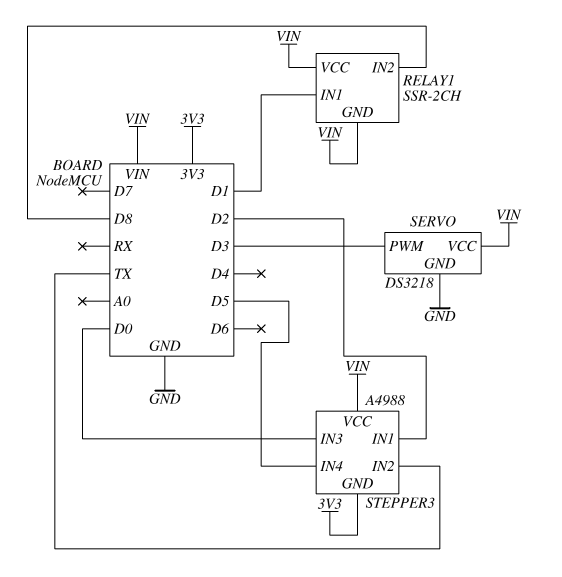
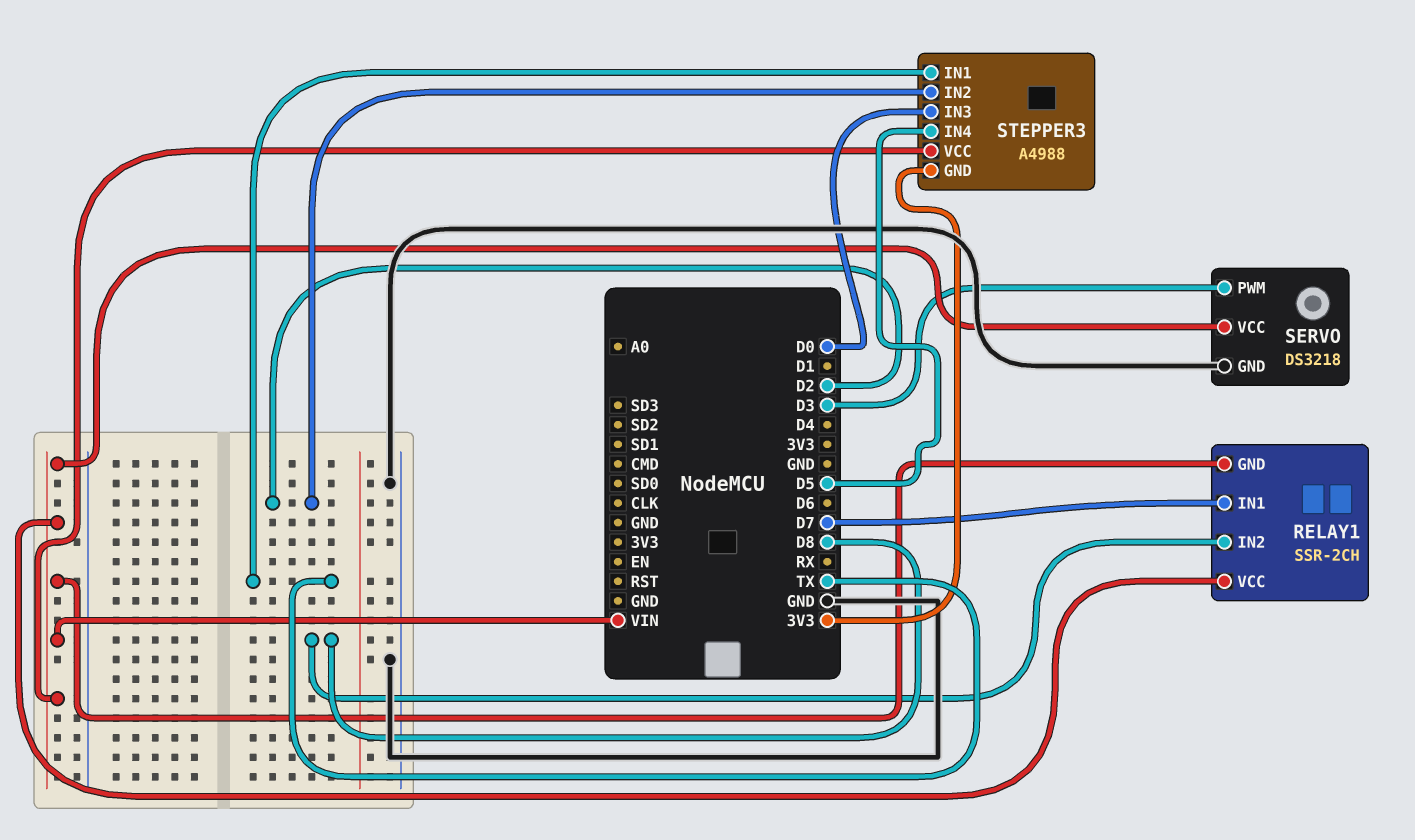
RELAY1 pin IN1: D1 -> D7
STEPPER3 pin IN1: D2 -> TX
STEPPER3 pin IN2: TX -> D2

